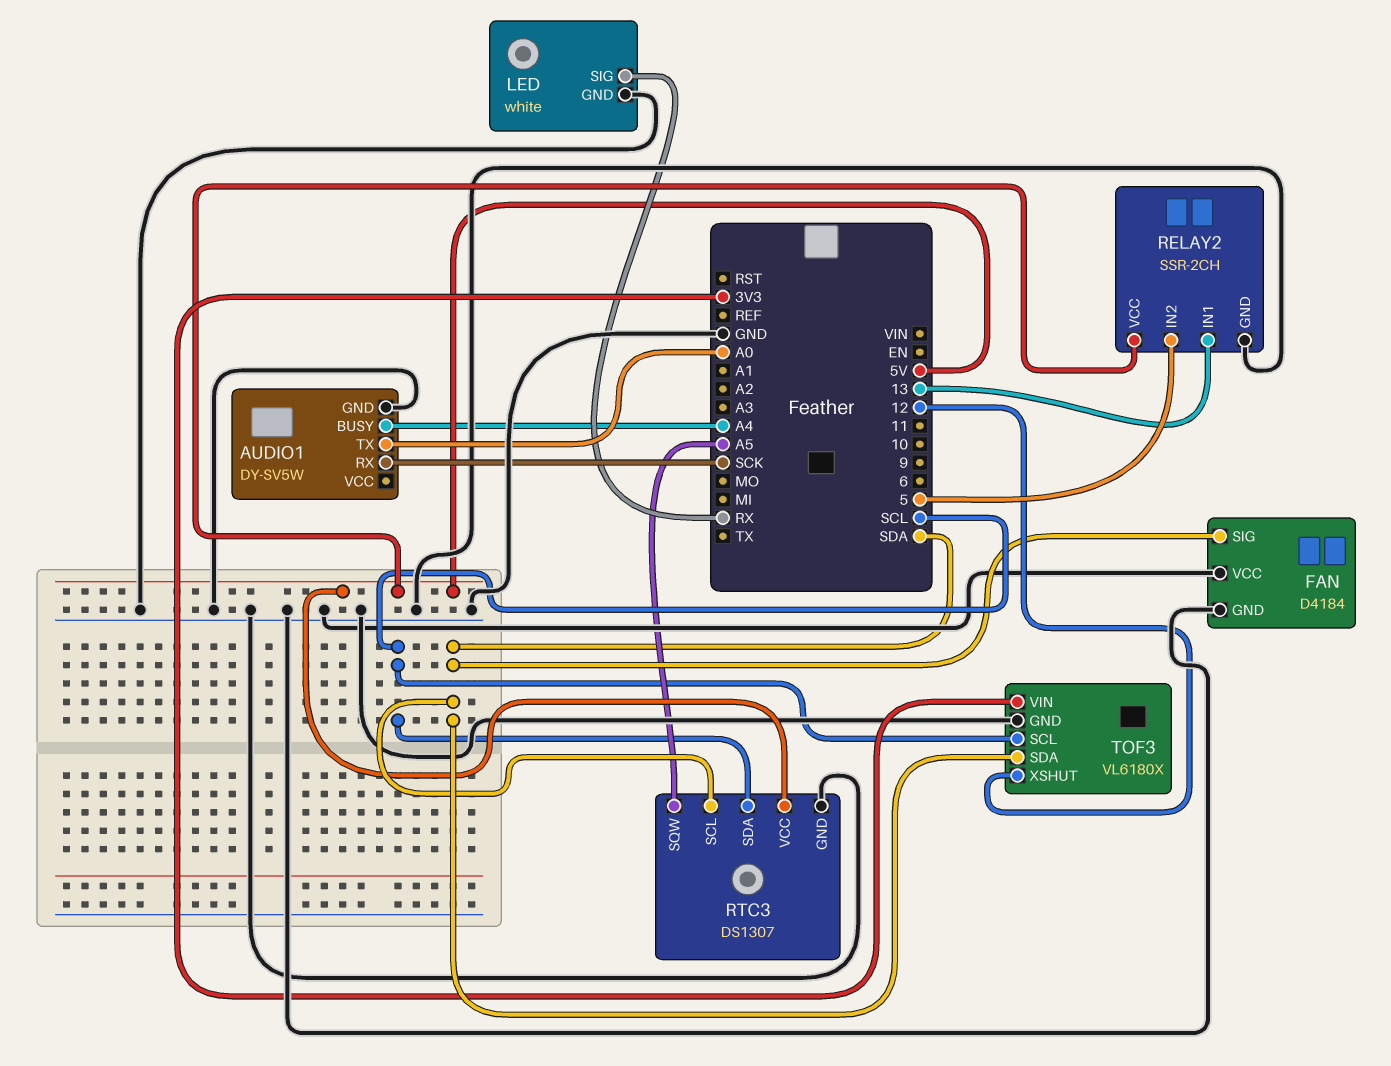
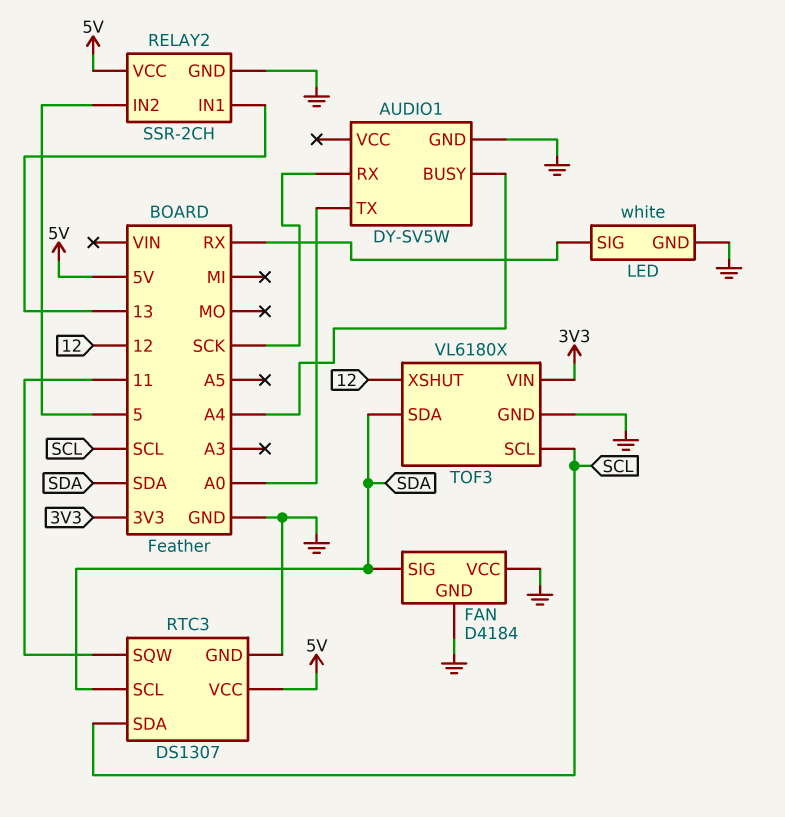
RTC3 pin SQW: A5 -> 11

